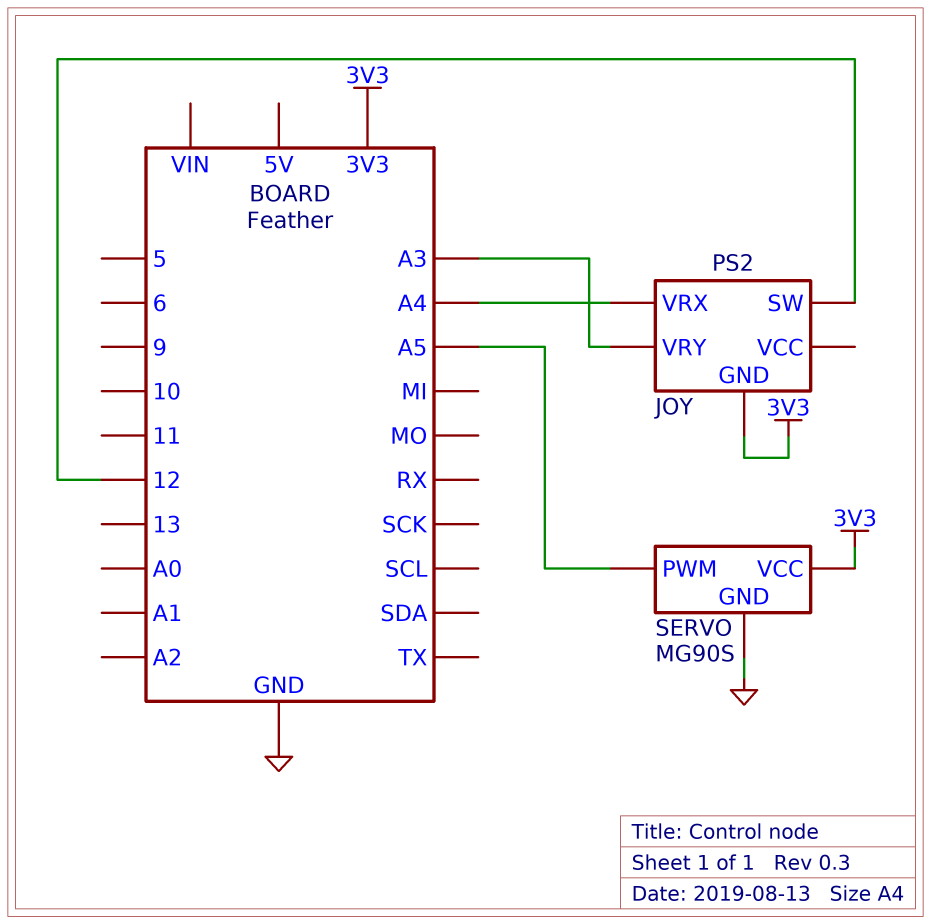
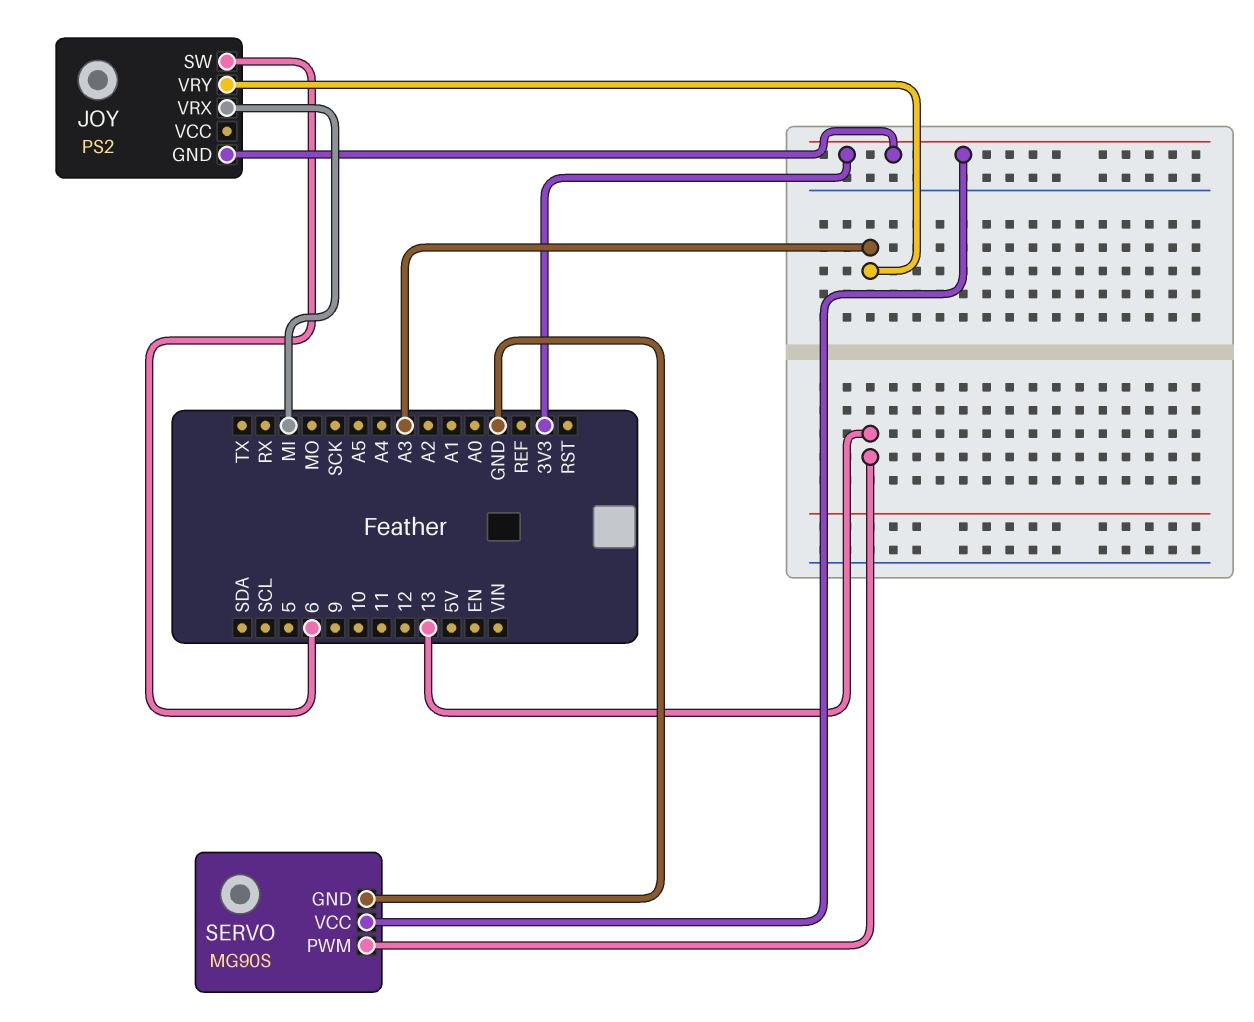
JOY pin SW: 12 -> 6
JOY pin VRX: A4 -> MI
SERVO pin PWM: A5 -> 13

